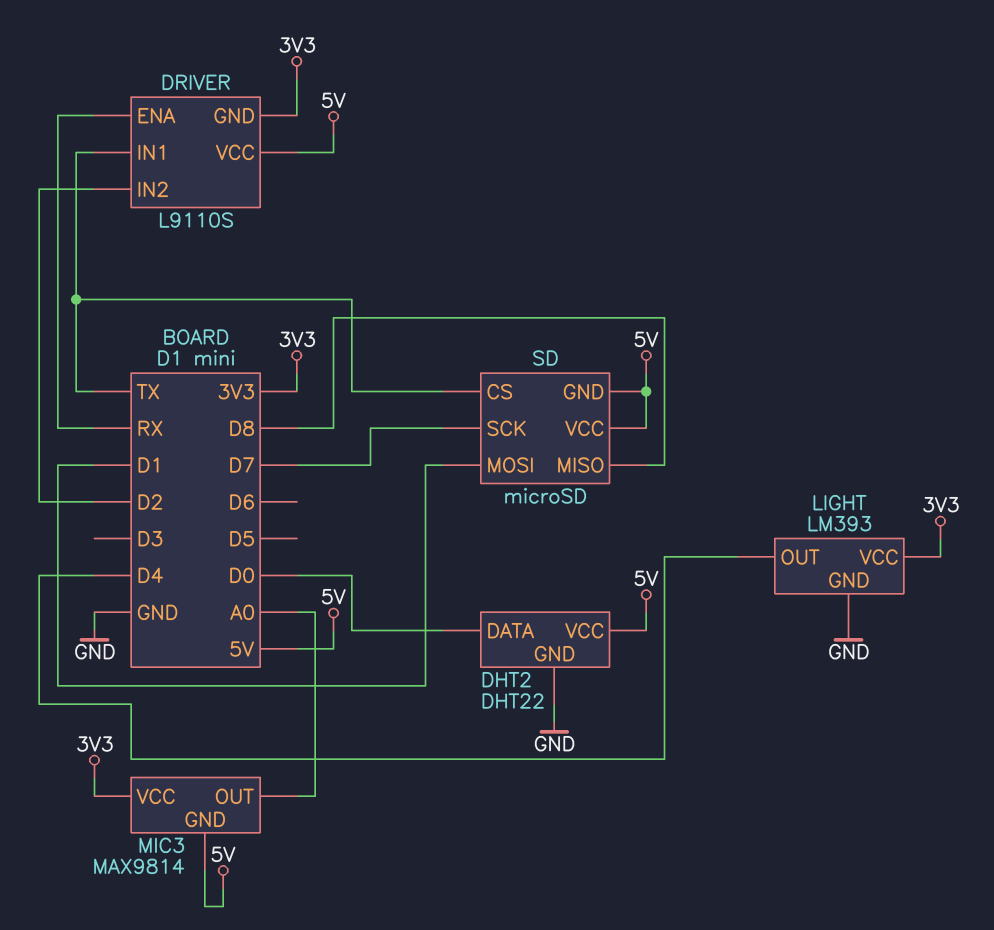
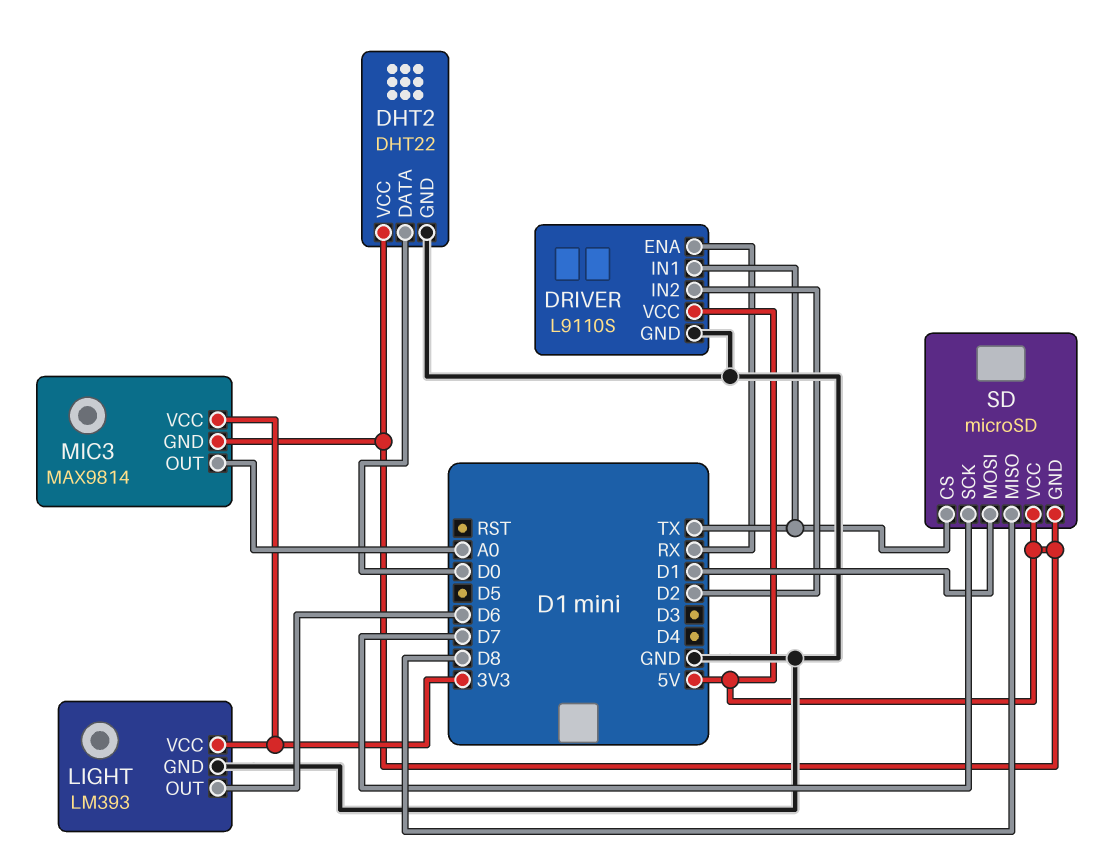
DRIVER pin GND: 3V3 -> GND
LIGHT pin OUT: D4 -> D6

